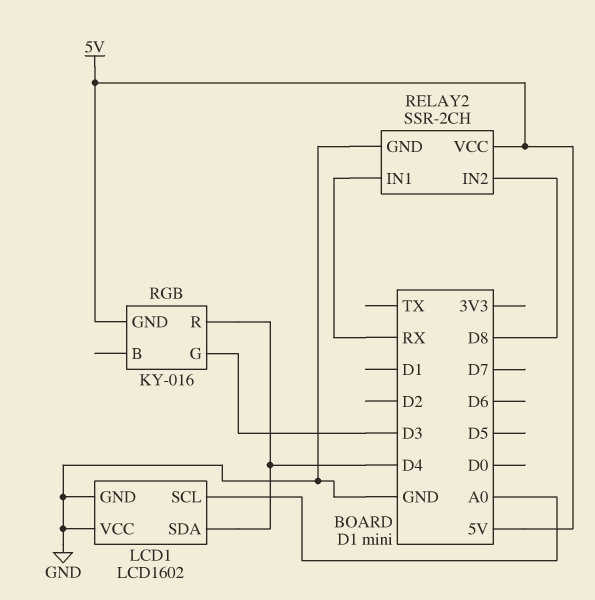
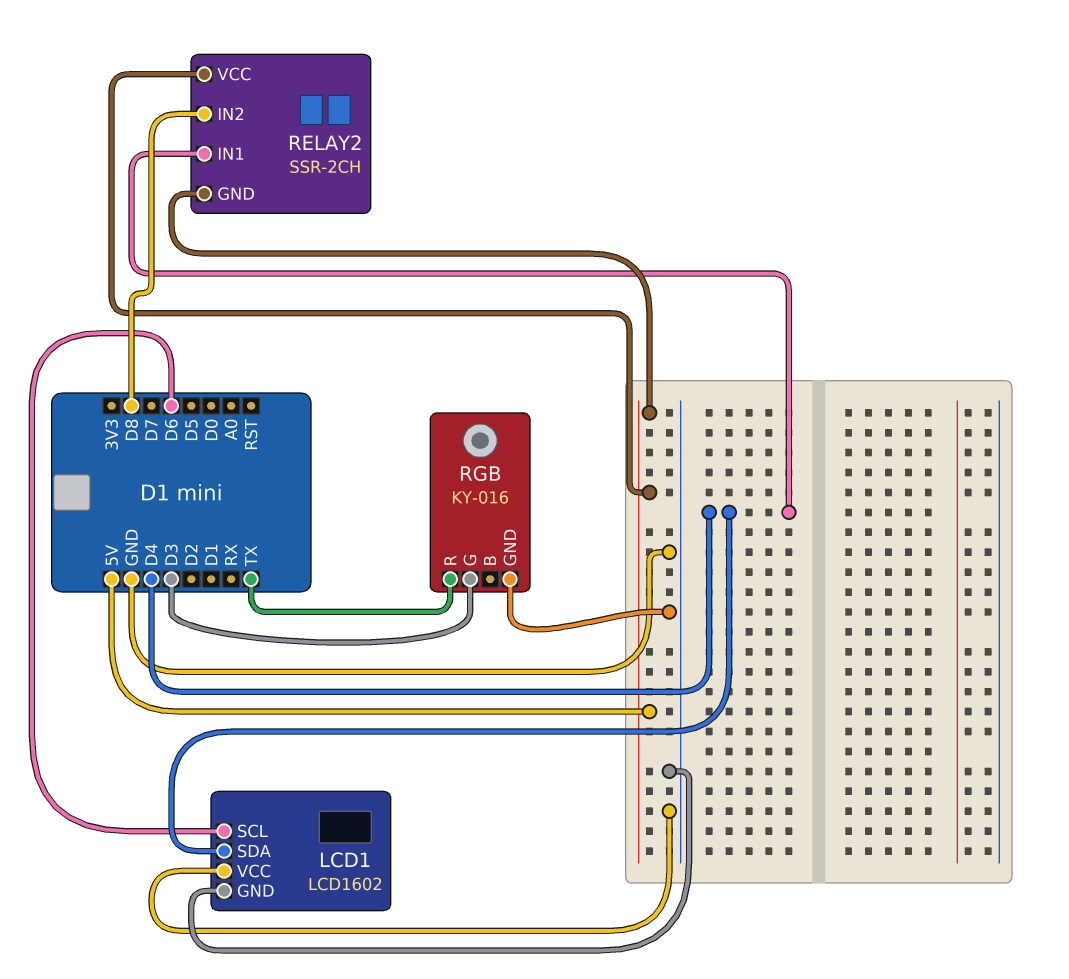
LCD1 pin SCL: A0 -> D6
RELAY2 pin GND: GND -> 5V
RELAY2 pin IN1: RX -> D4
RGB pin GND: 5V -> GND
RGB pin R: D4 -> TX

